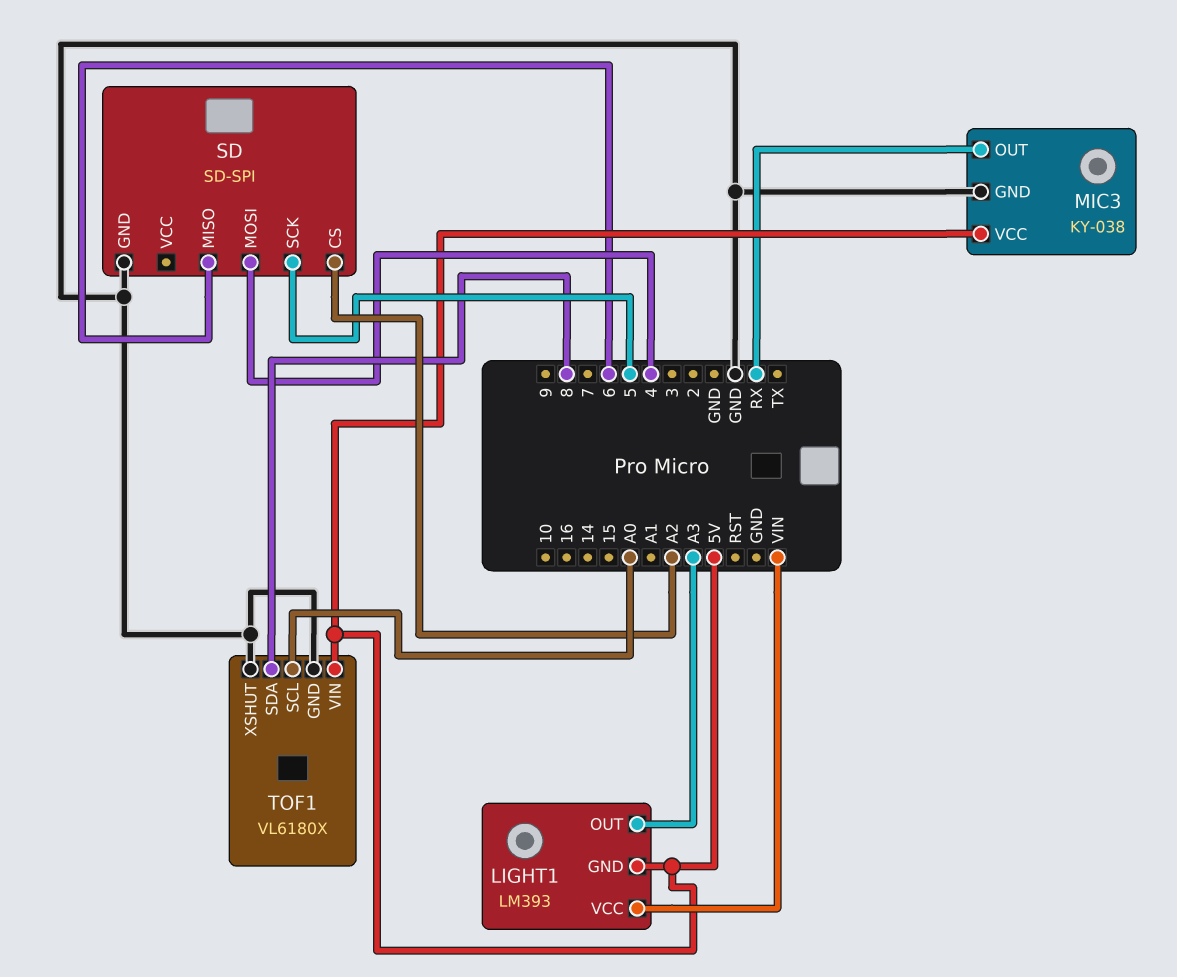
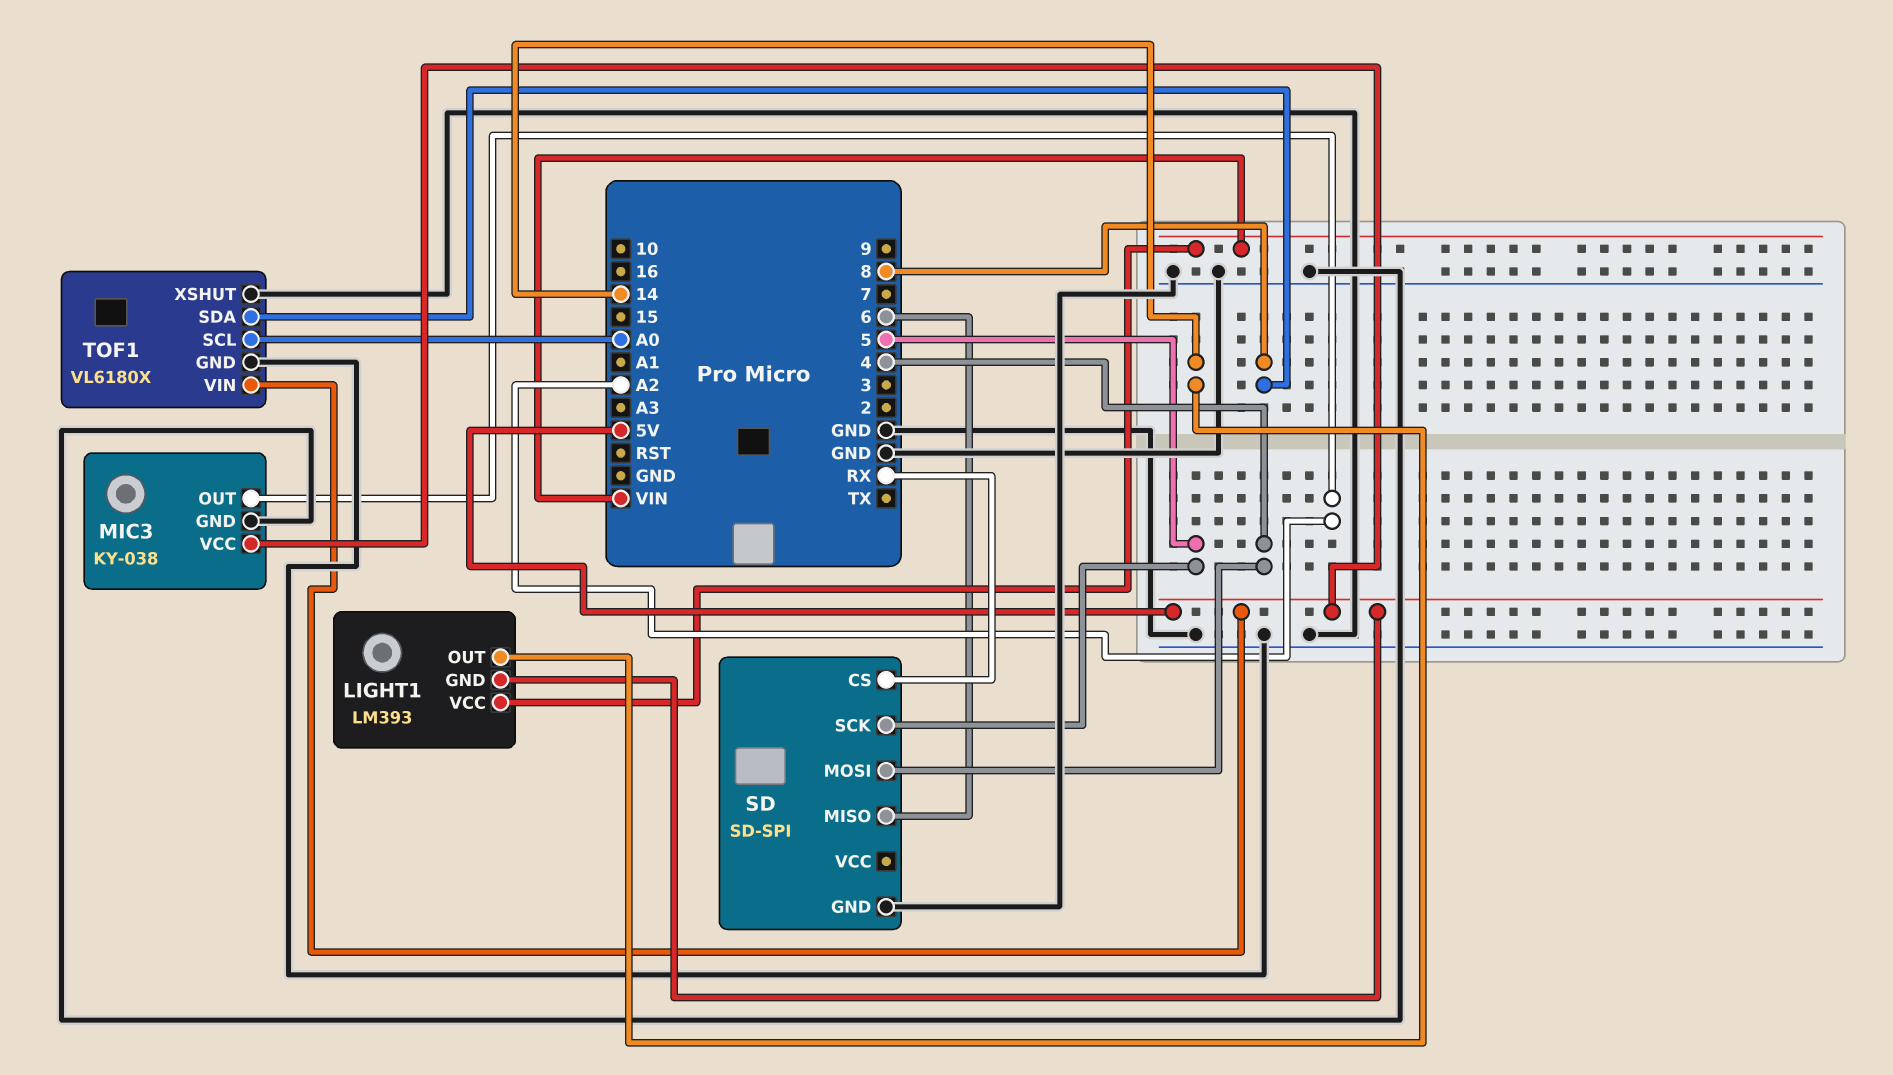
LIGHT1 pin OUT: A3 -> 14
MIC3 pin OUT: RX -> A2
SD pin CS: A2 -> RX

